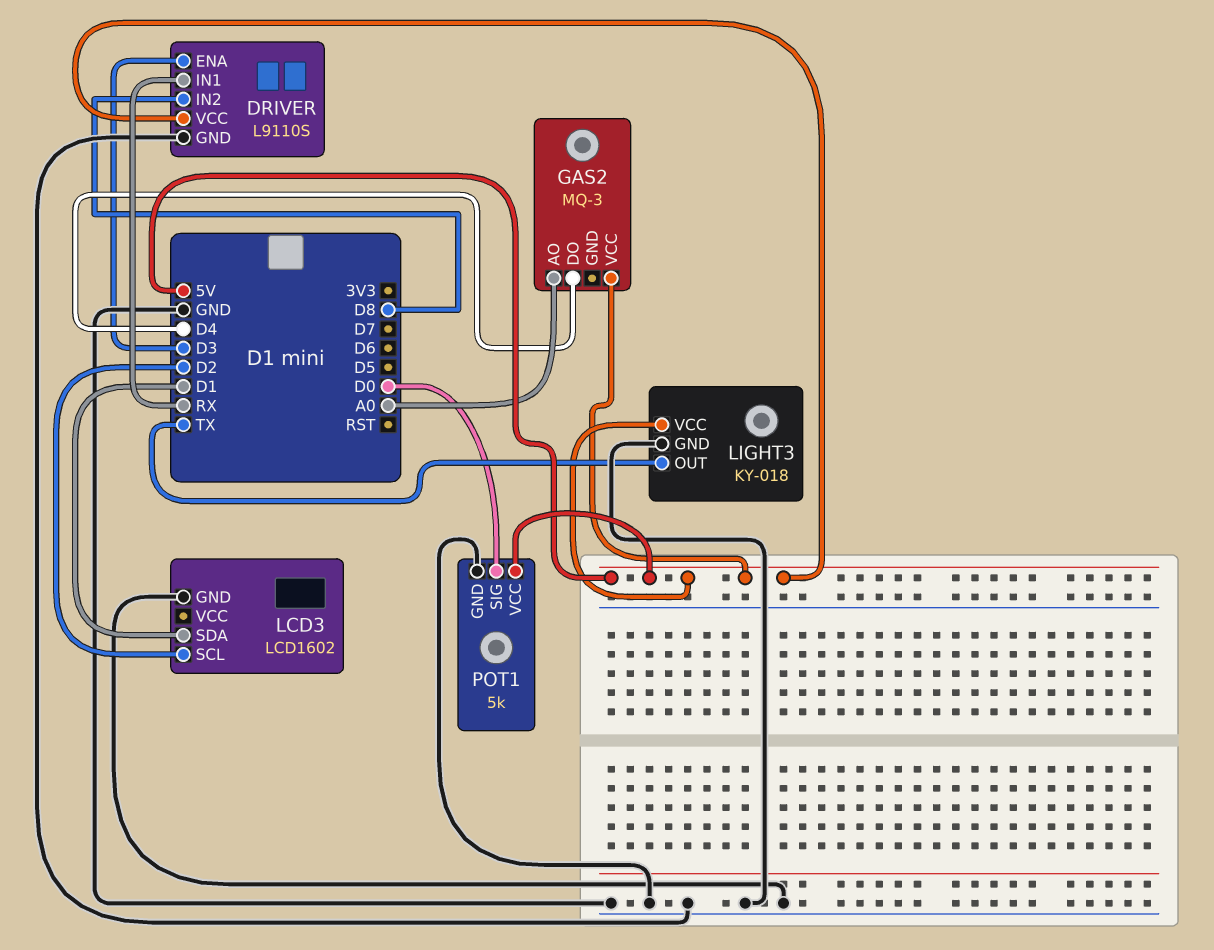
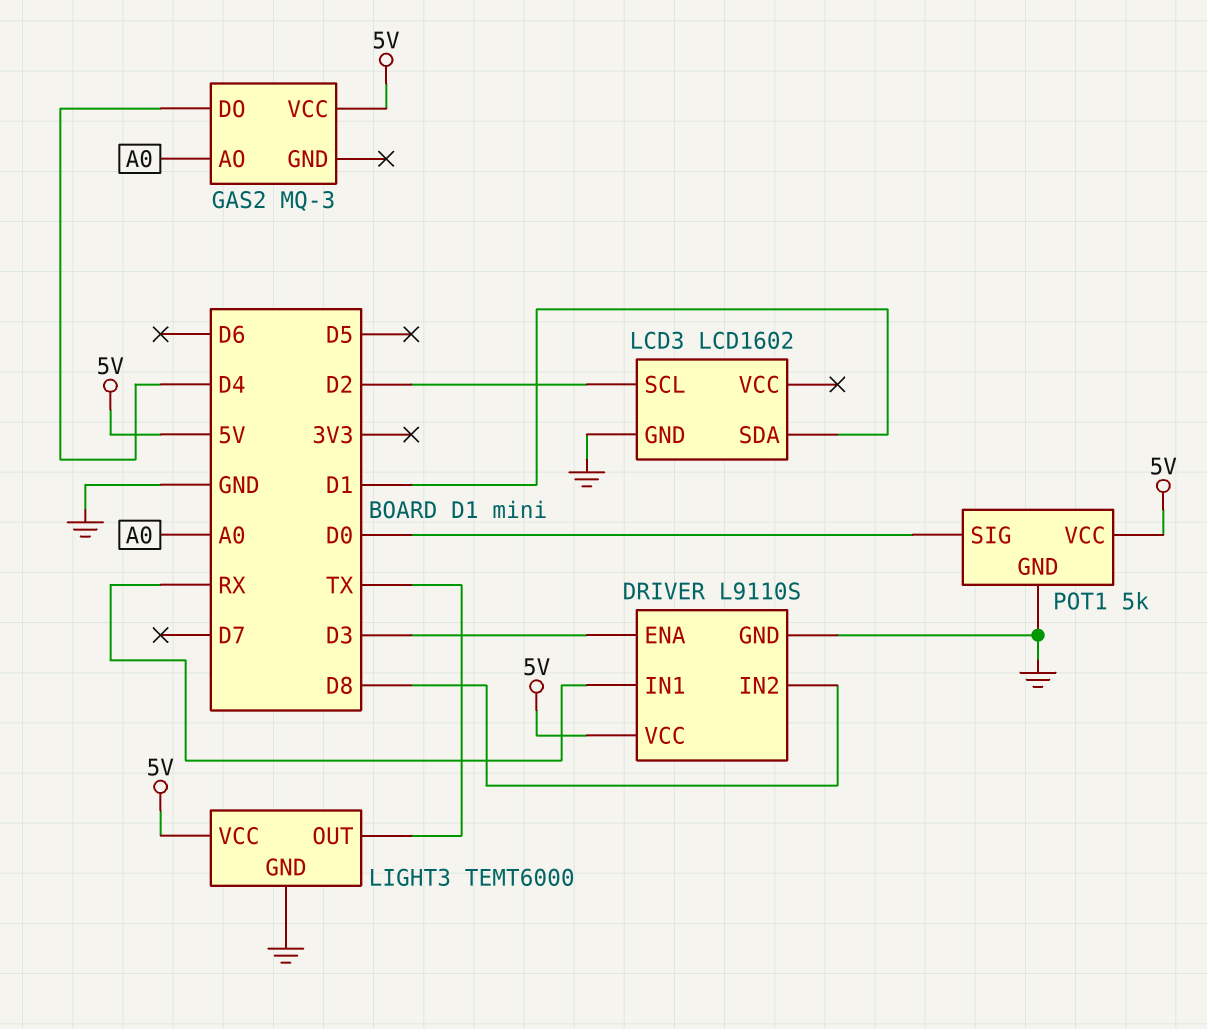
LIGHT3: KY-018 -> TEMT6000

